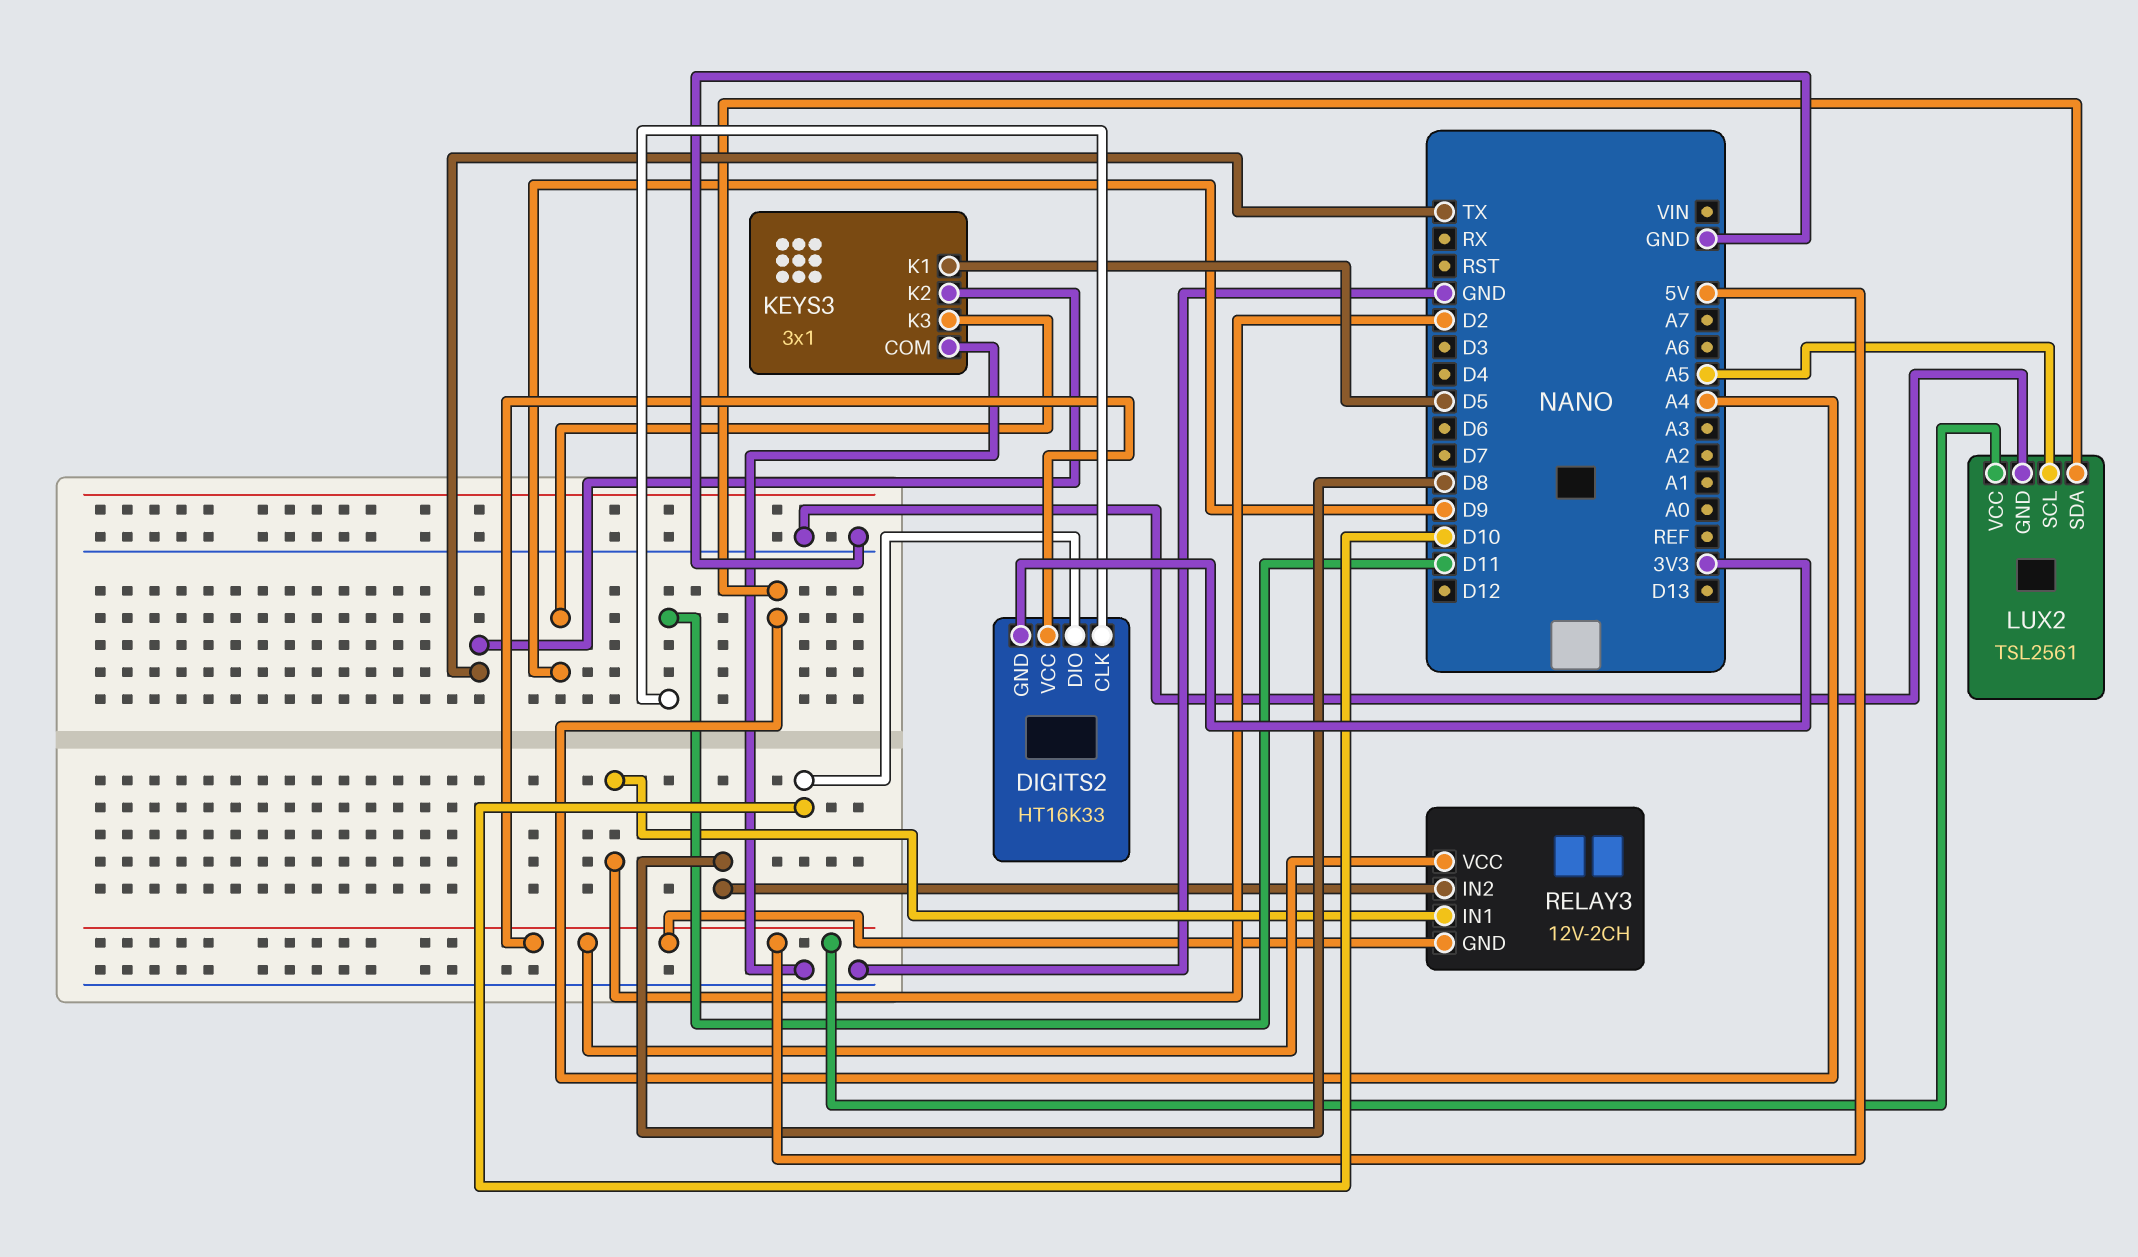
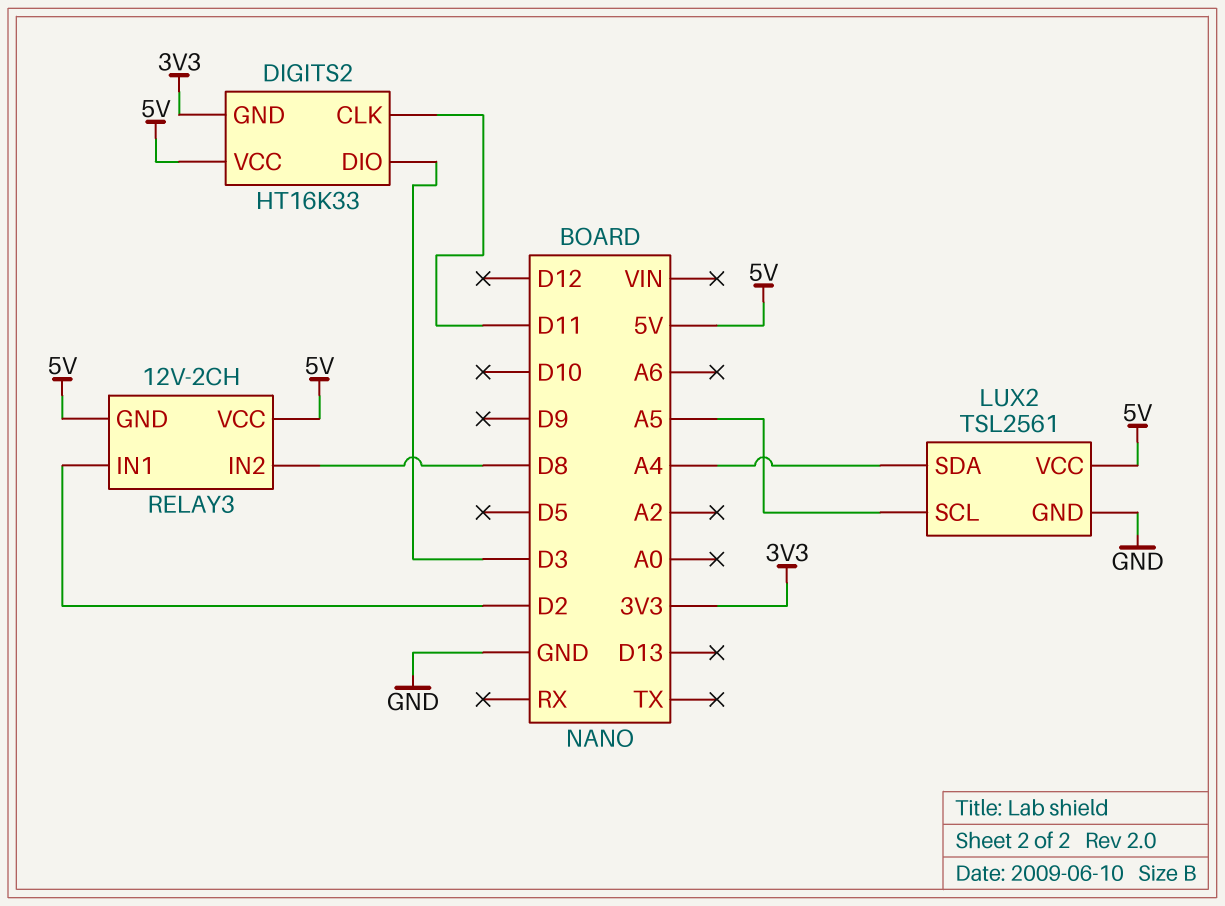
DIGITS2 pin DIO: D10 -> D3
KEYS3: 3x1 -> none
KEYS3 pin COM: GND -> none
KEYS3 pin K1: D5 -> none
KEYS3 pin K2: TX -> none
KEYS3 pin K3: D9 -> none

